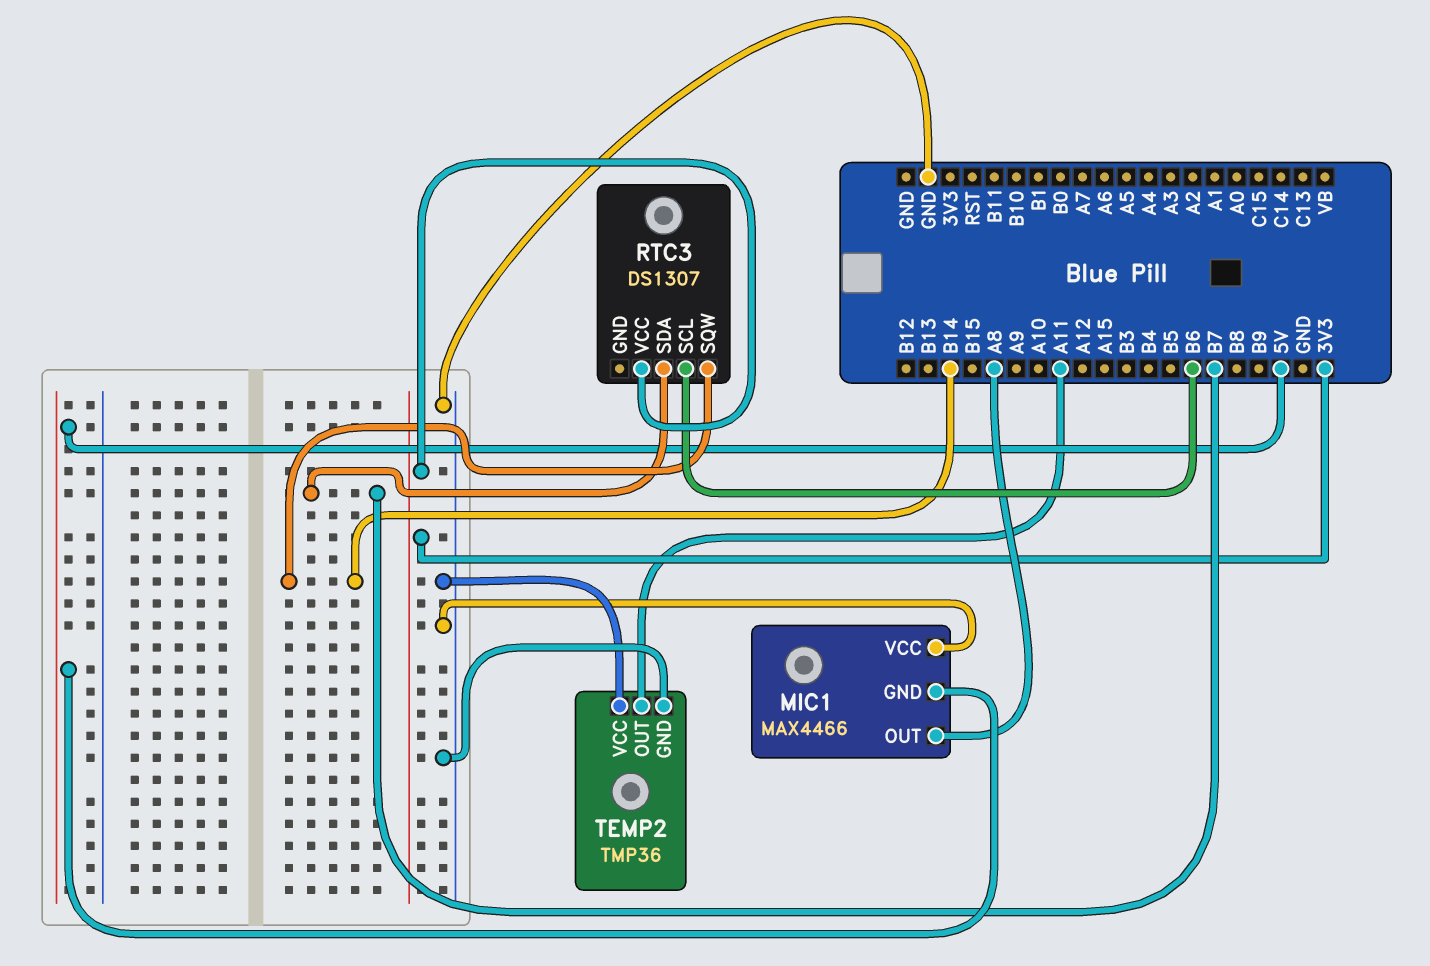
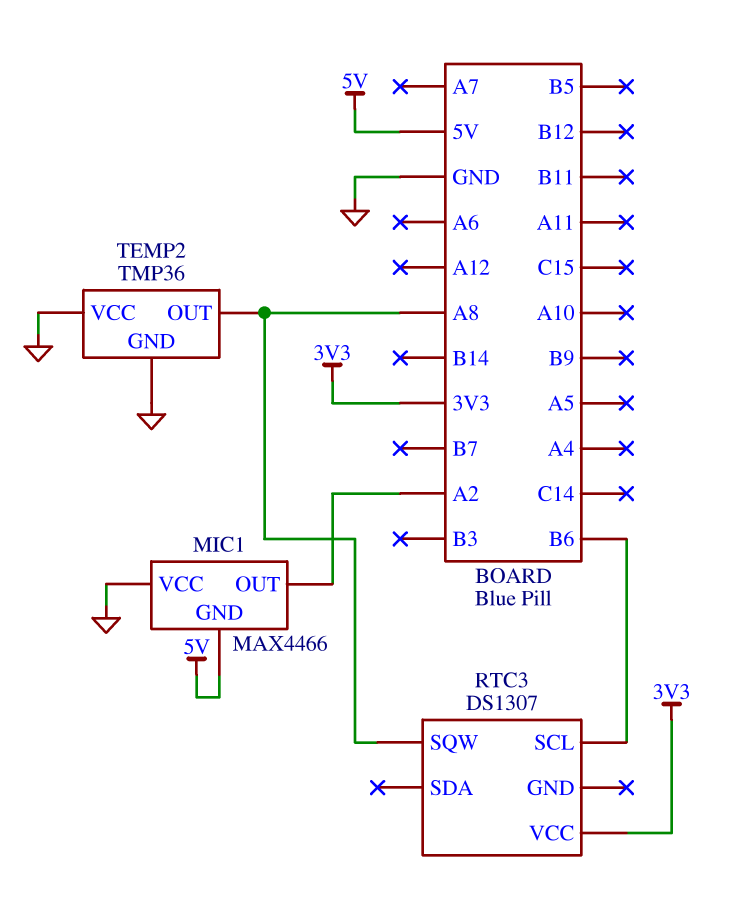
MIC1 pin OUT: A8 -> A2
RTC3 pin SDA: B7 -> none
RTC3 pin SQW: B14 -> A8
TEMP2 pin OUT: A11 -> A8

